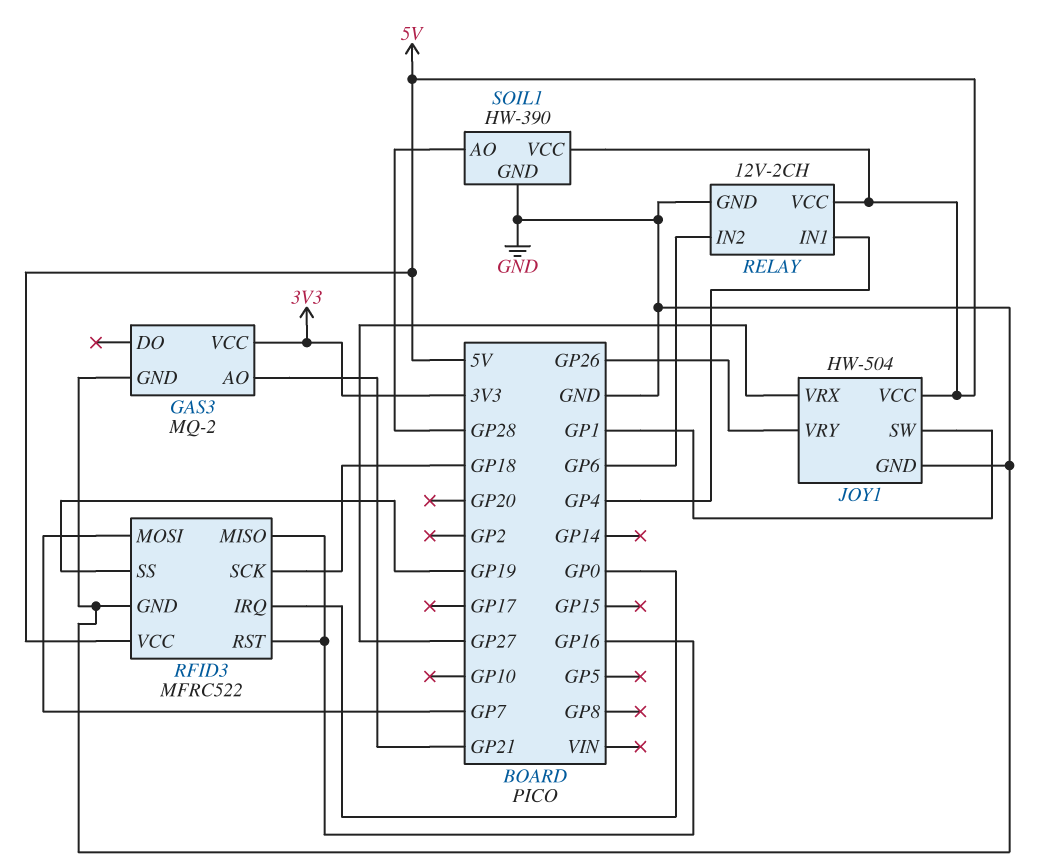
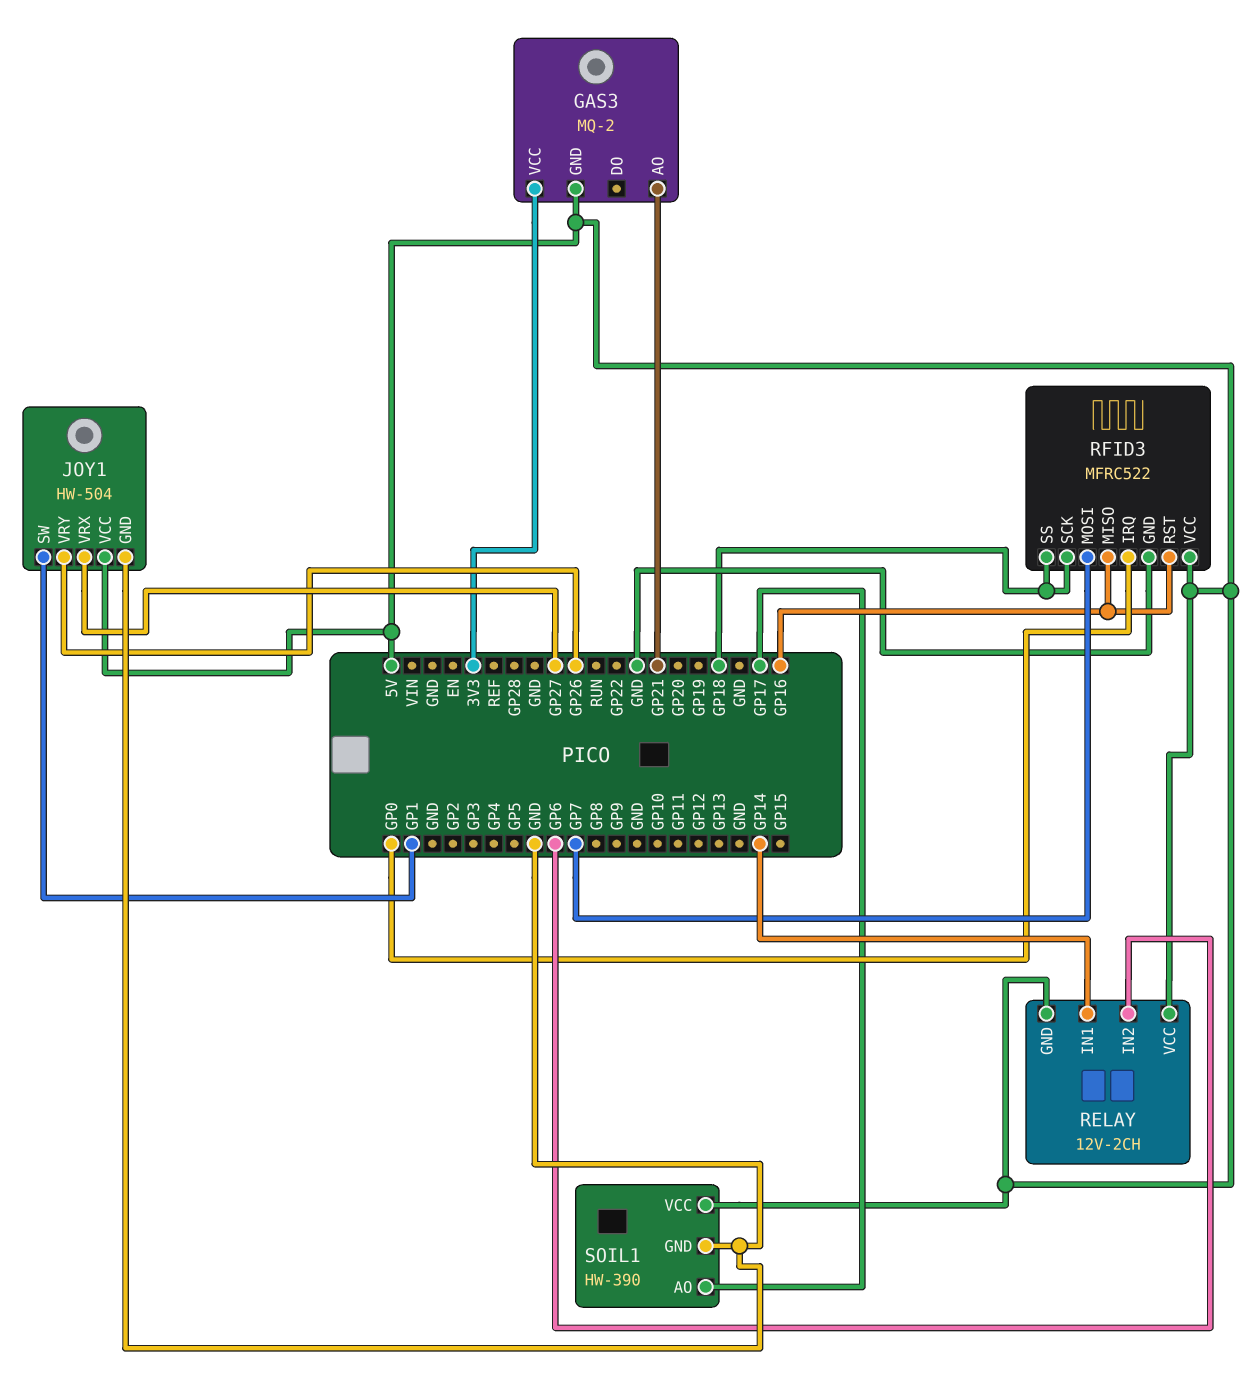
GAS3 pin GND: GND -> 5V
RELAY pin GND: GND -> 5V
RELAY pin IN1: GP4 -> GP14
RFID3 pin SS: GP19 -> GP18
SOIL1 pin AO: GP28 -> GP17

